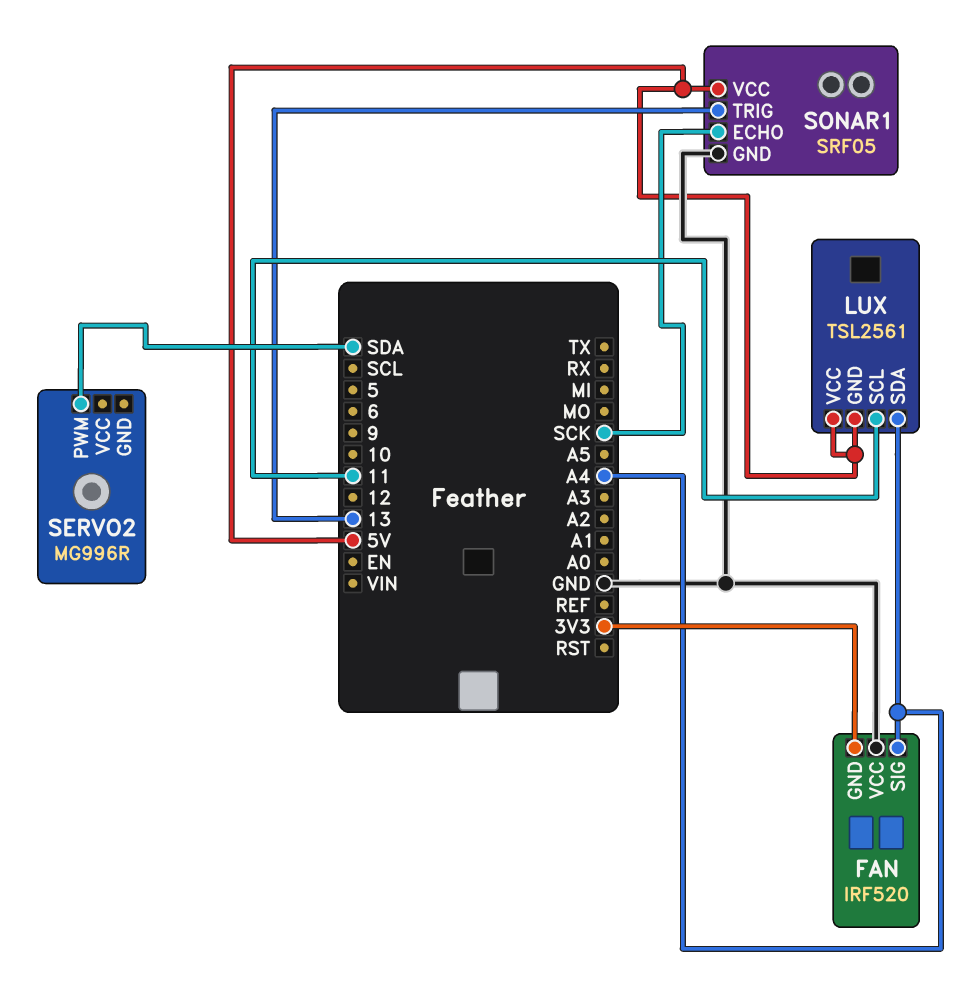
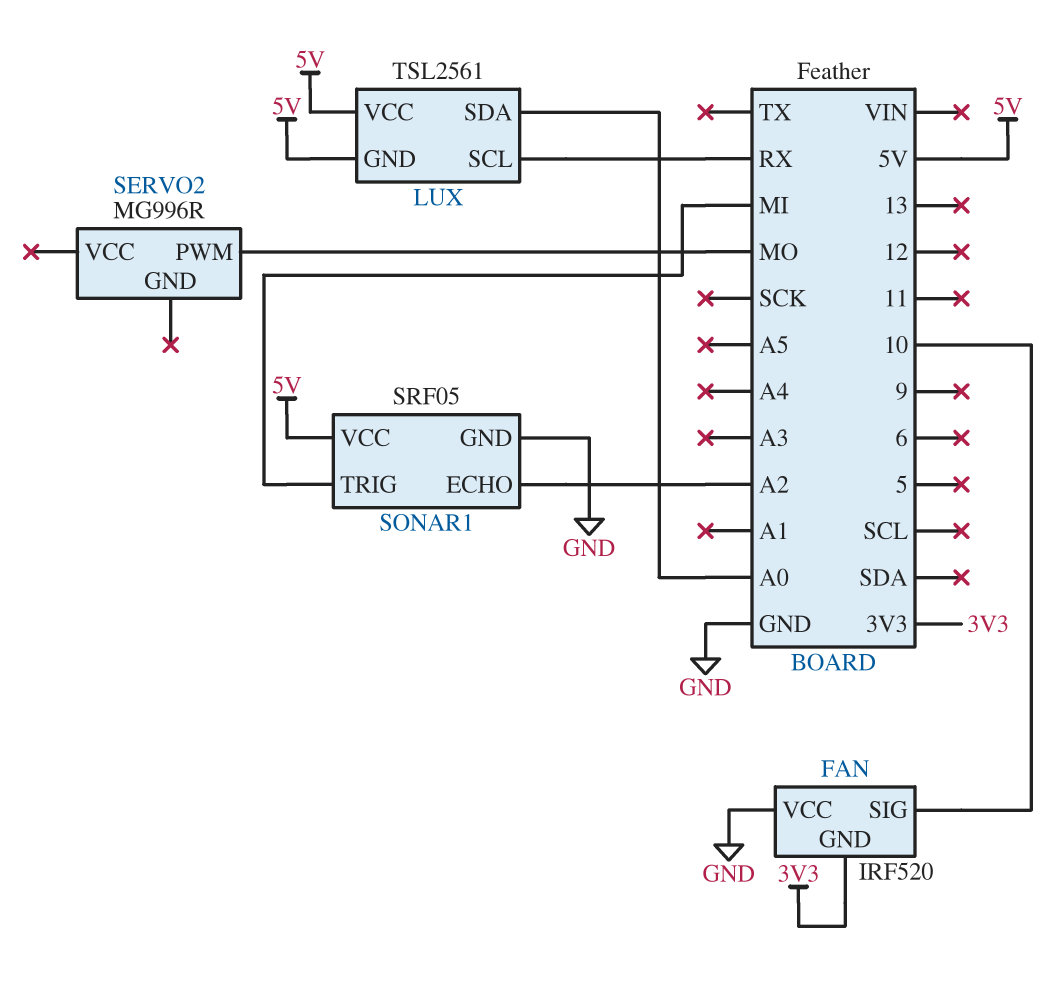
FAN pin SIG: A4 -> 10
LUX pin SCL: 11 -> RX
LUX pin SDA: A4 -> A0
SERVO2 pin PWM: SDA -> MO
SONAR1 pin ECHO: SCK -> A2
SONAR1 pin TRIG: 13 -> MI

